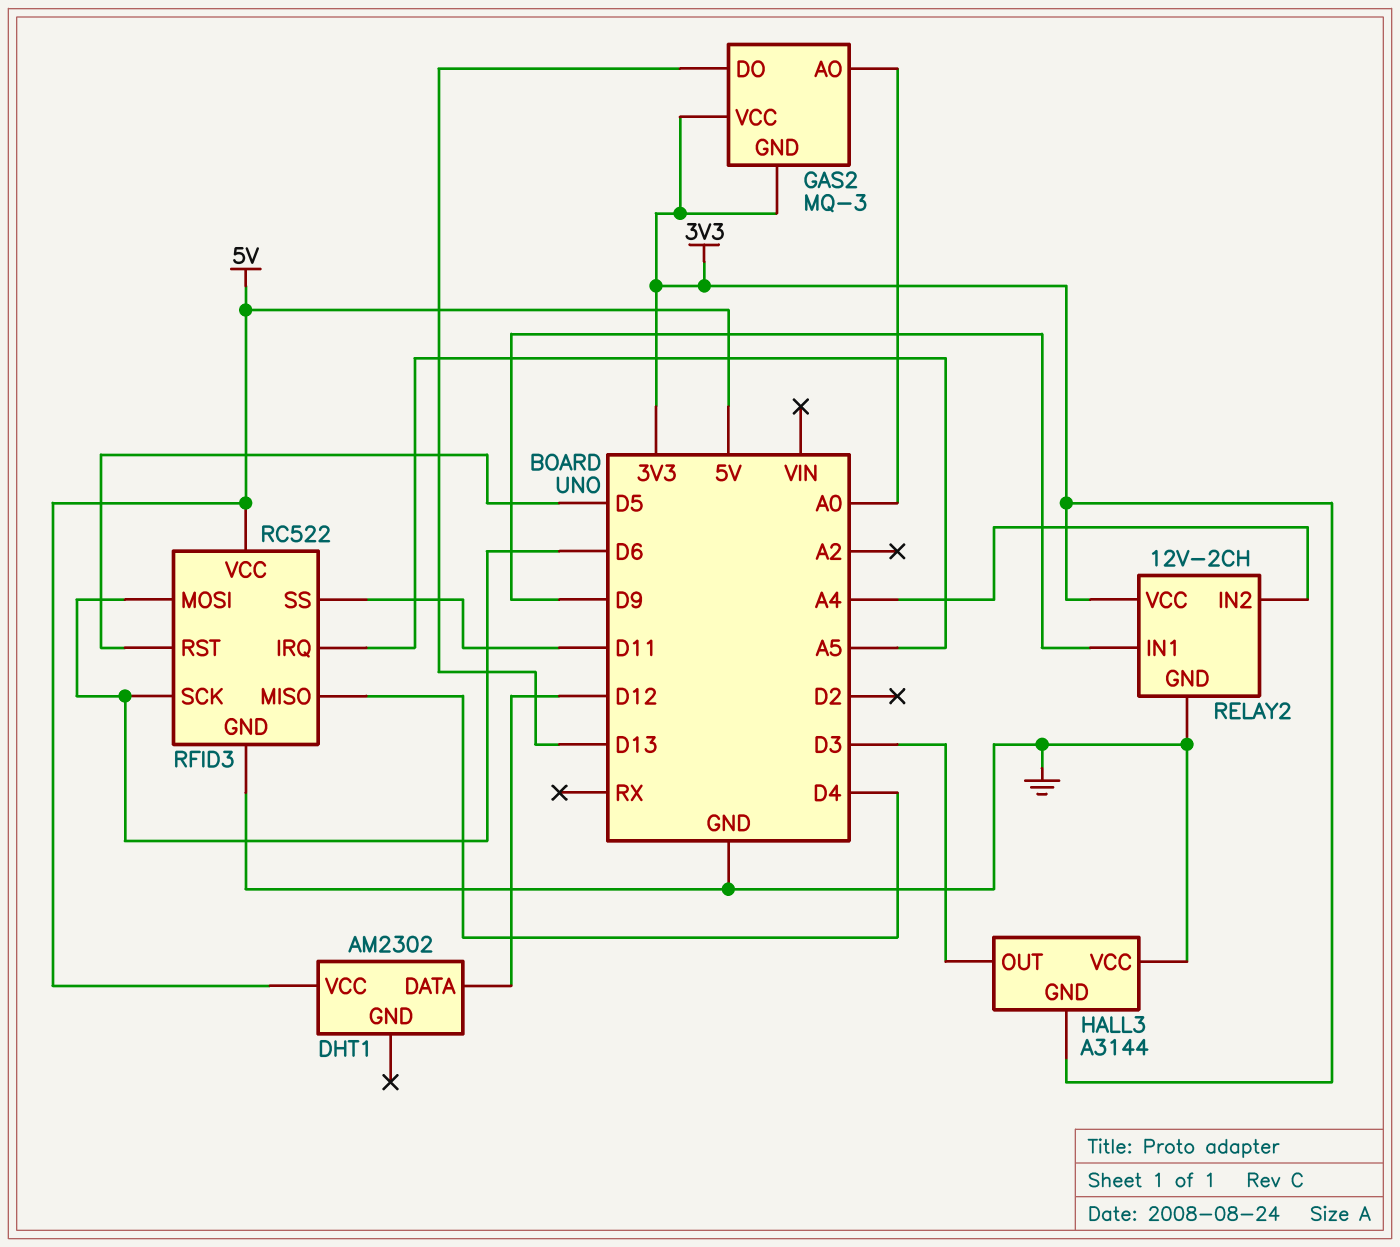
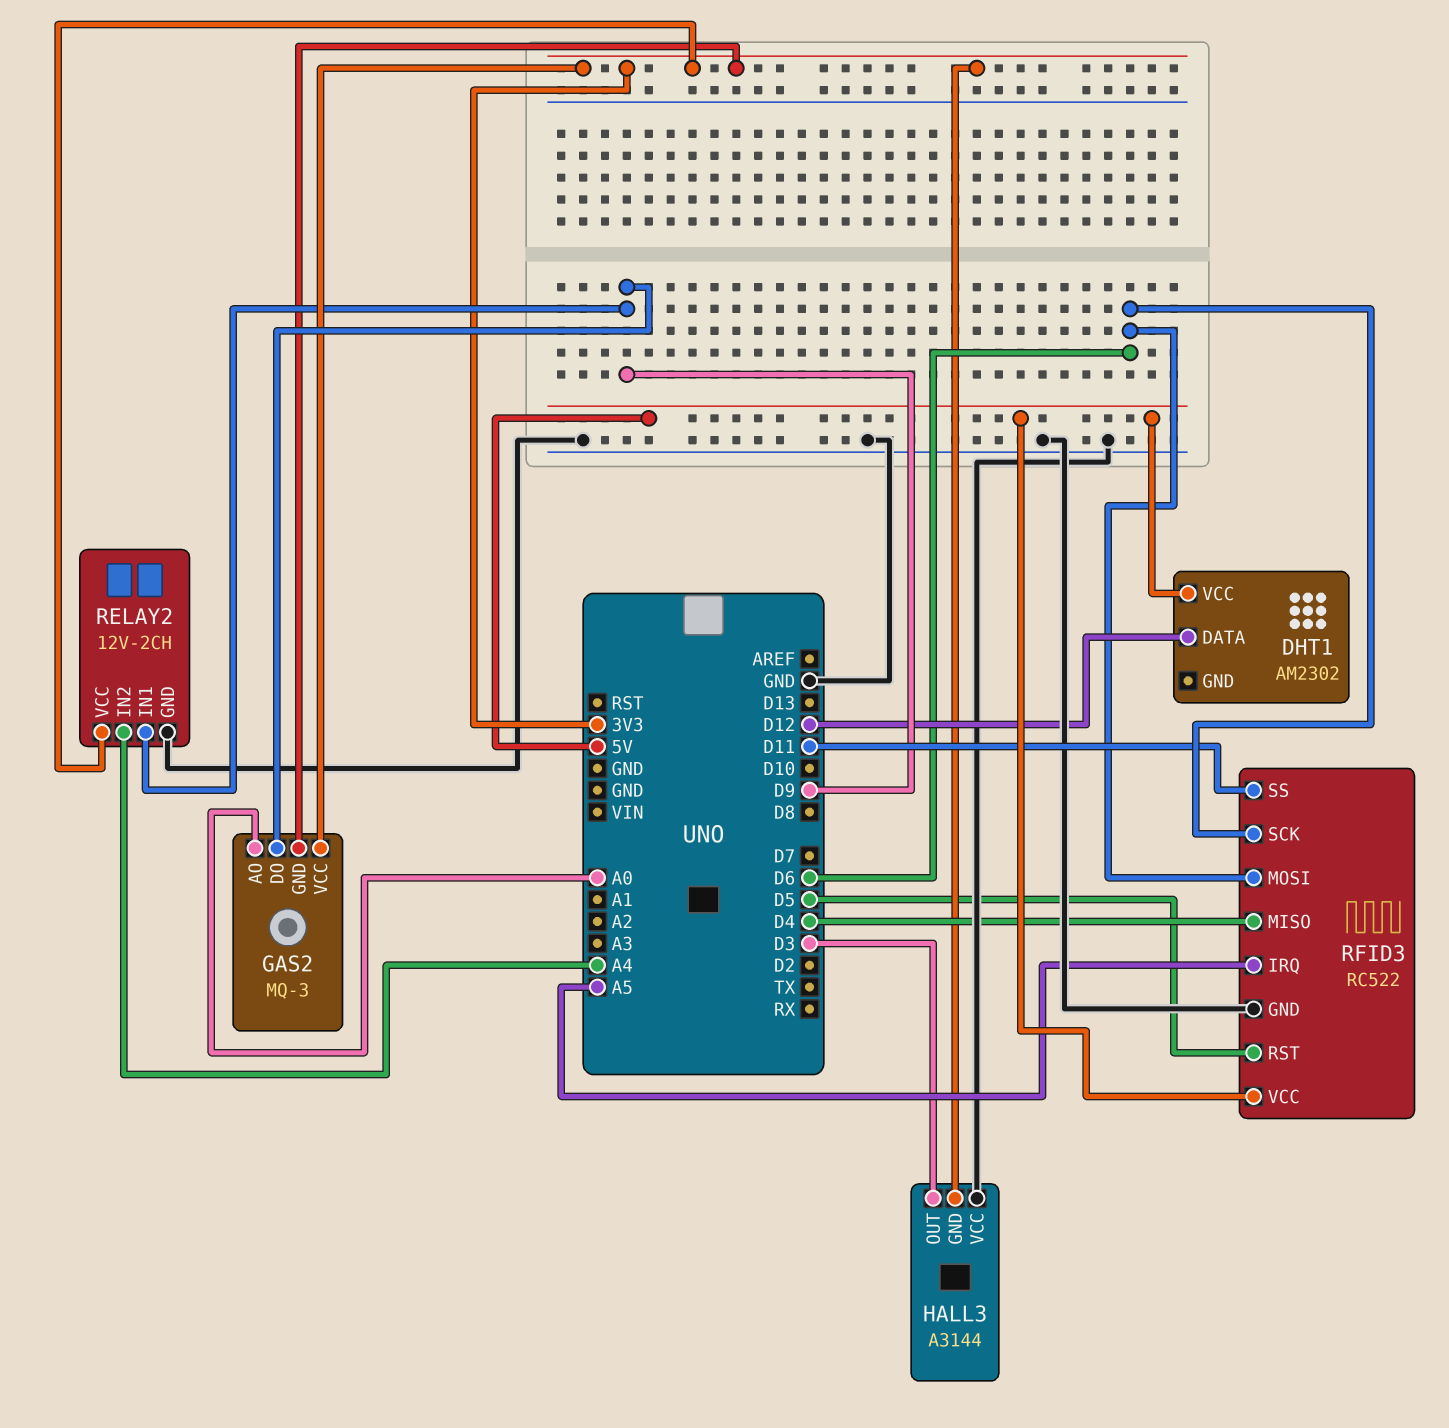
GAS2 pin DO: D13 -> D9

